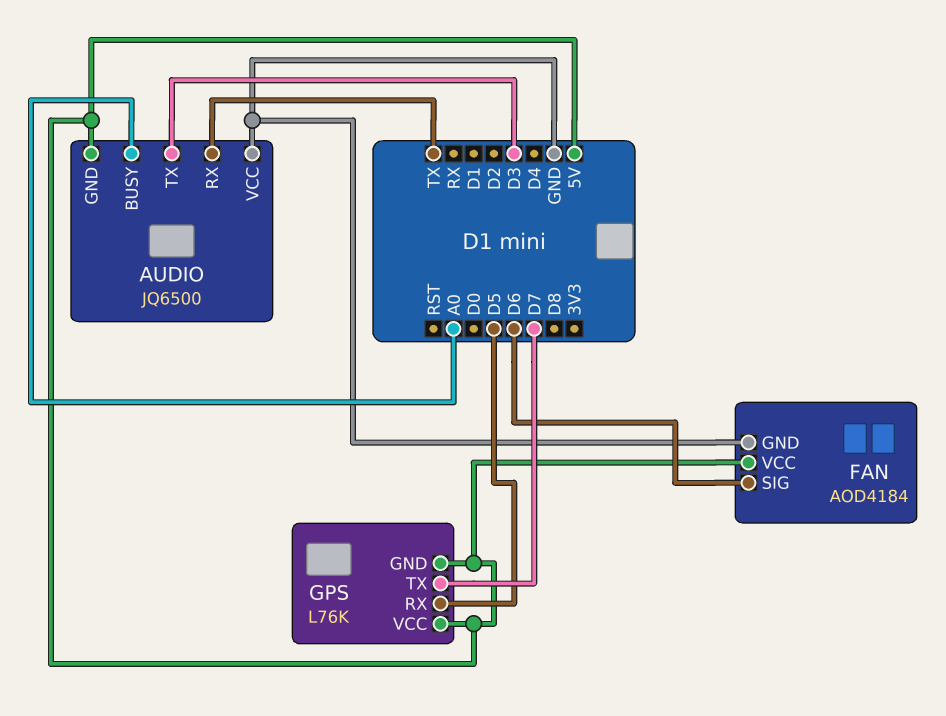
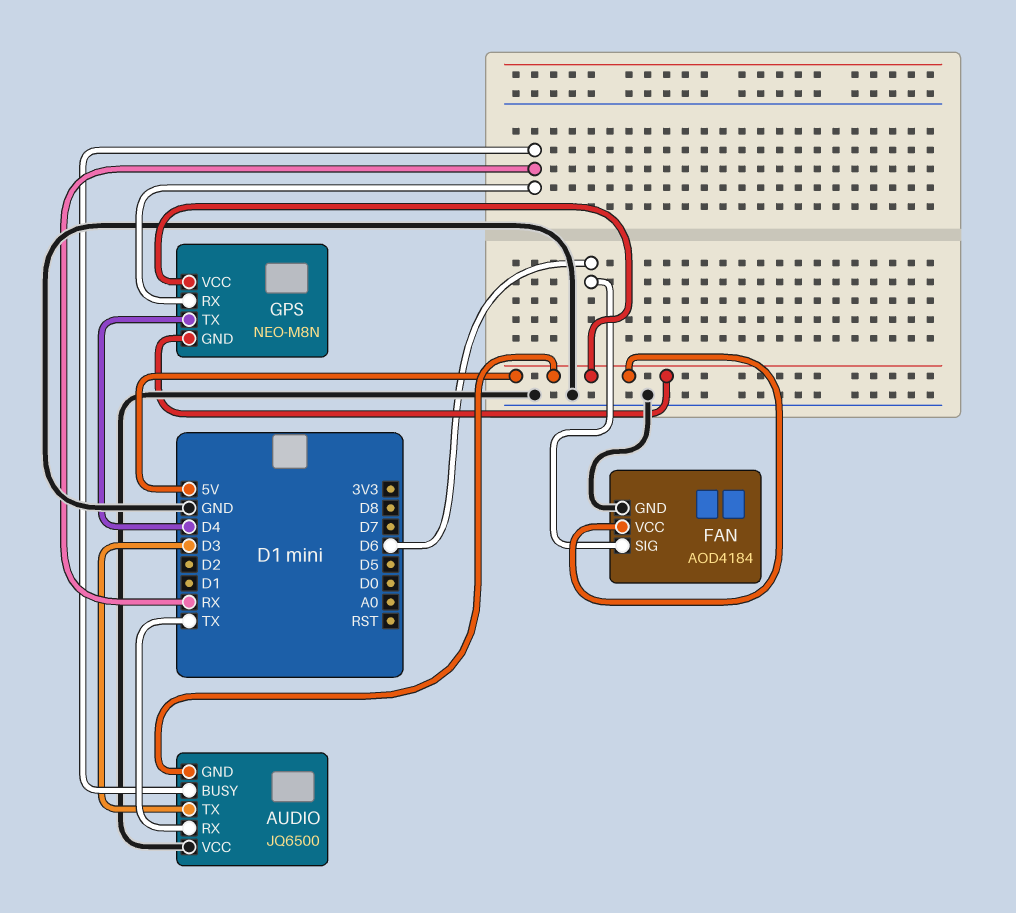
AUDIO pin BUSY: A0 -> RX
GPS: L76K -> NEO-M8N
GPS pin RX: D5 -> RX
GPS pin TX: D7 -> D4

